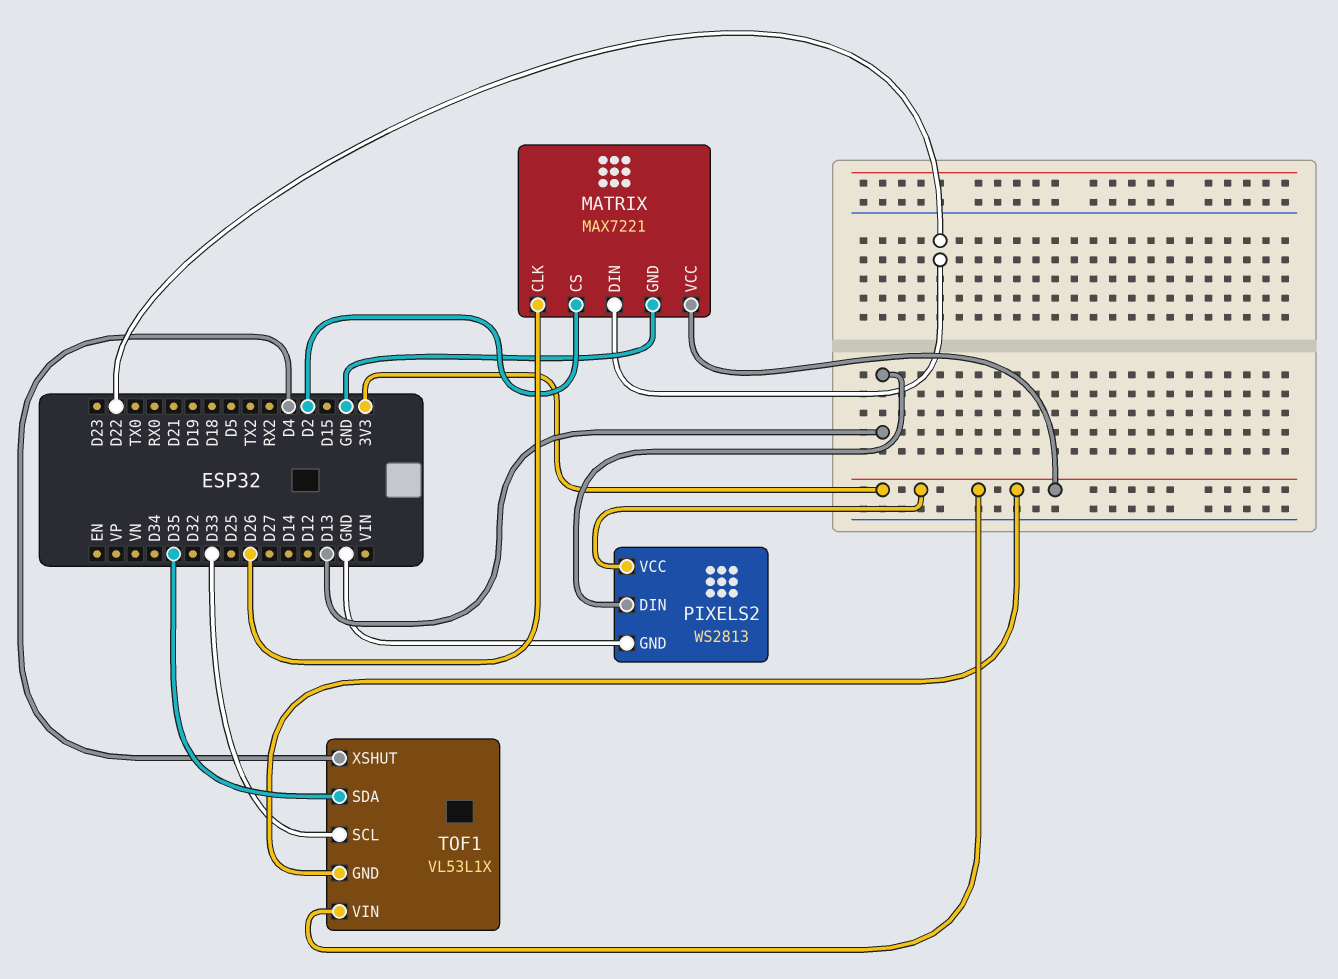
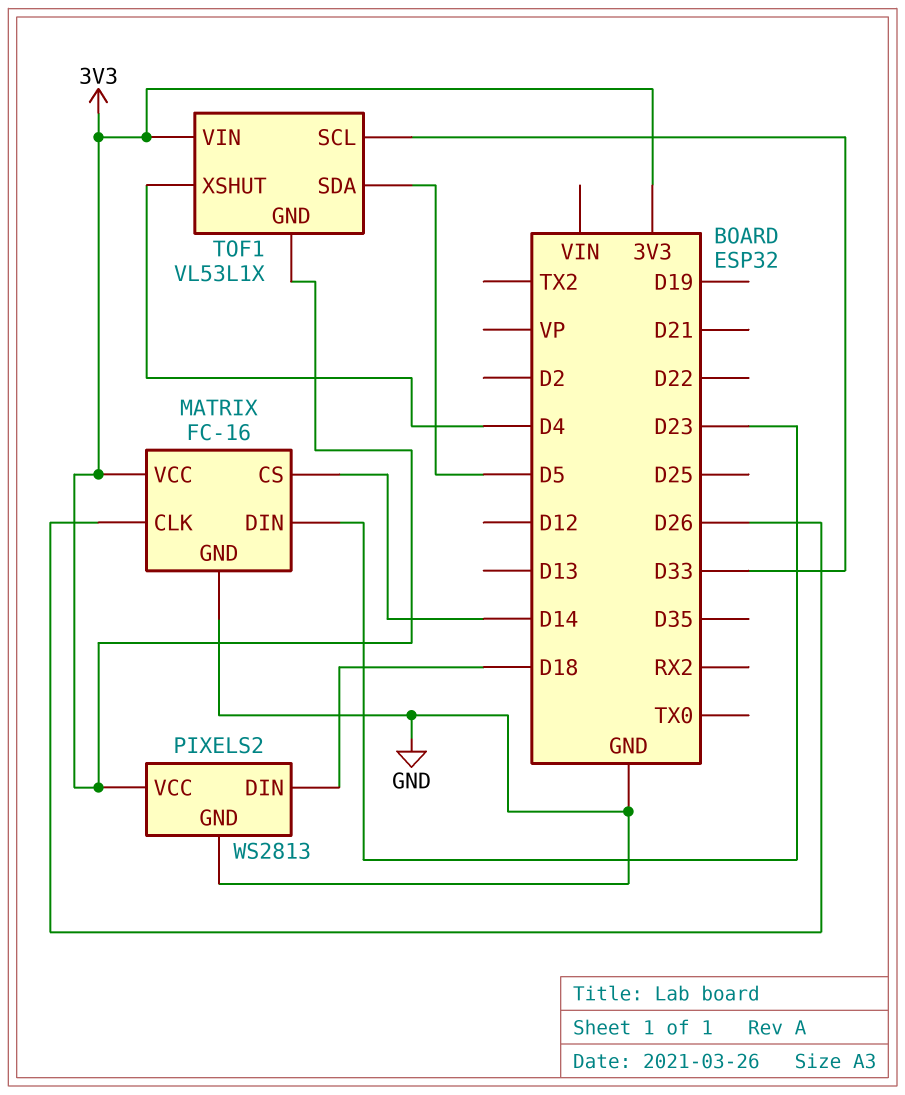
MATRIX: MAX7221 -> FC-16
MATRIX pin CS: D2 -> D14
MATRIX pin DIN: D22 -> D23
PIXELS2 pin DIN: D13 -> D18
TOF1 pin SDA: D35 -> D5

